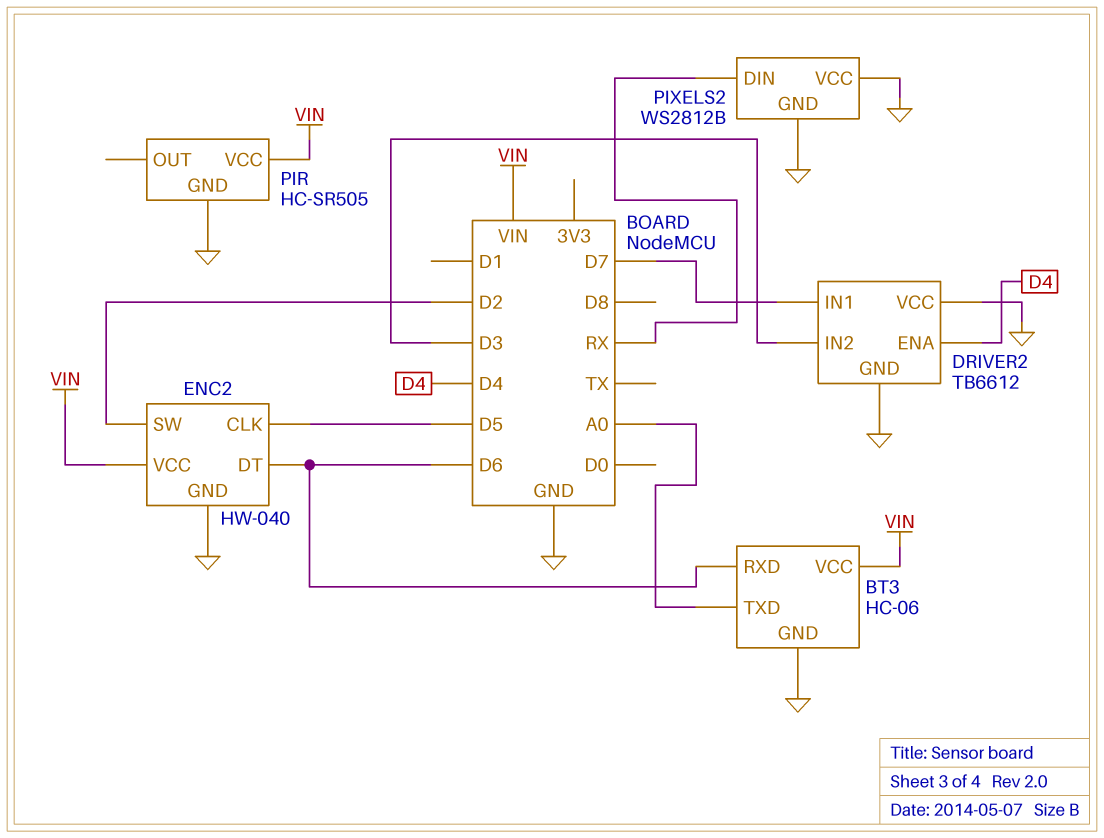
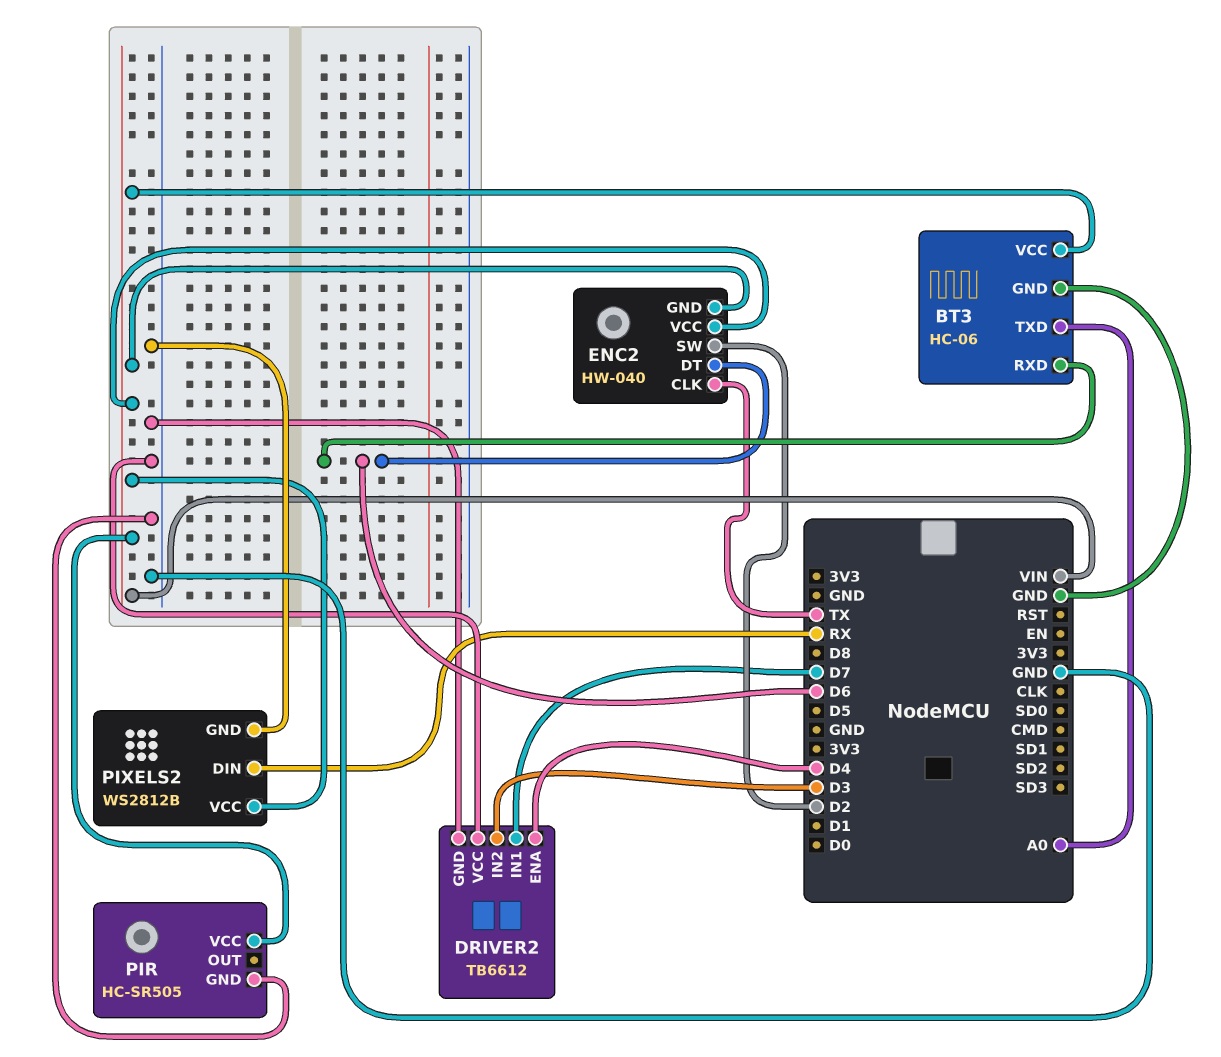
ENC2 pin CLK: D5 -> TX
ENC2 pin GND: GND -> VIN
PIXELS2 pin VCC: GND -> VIN

